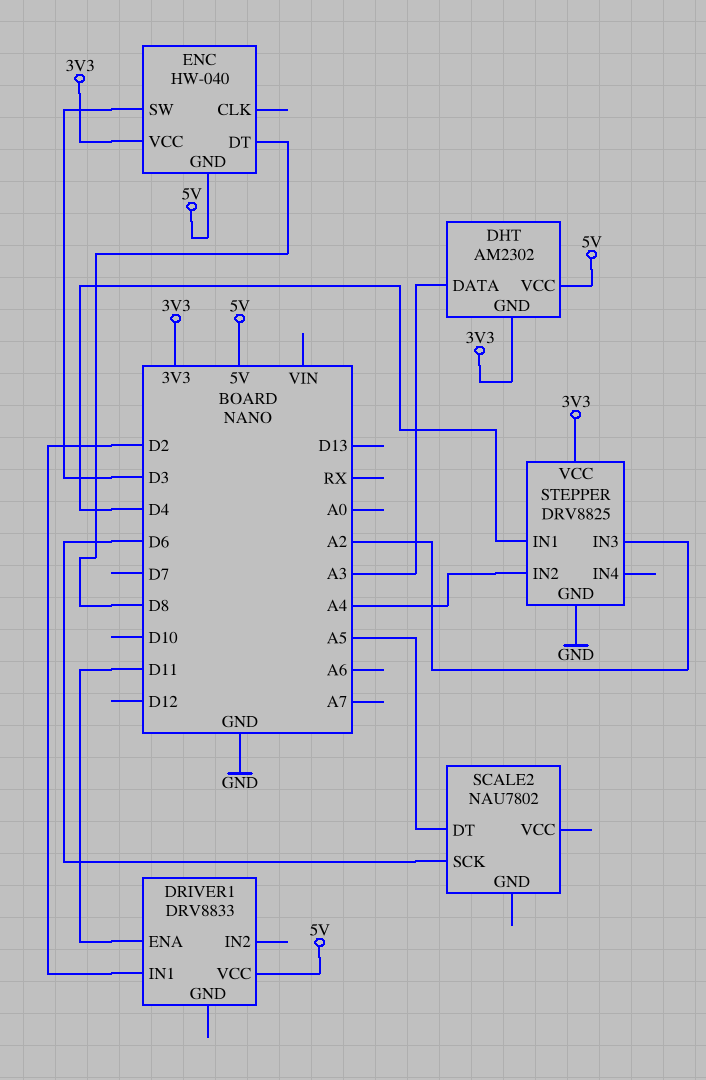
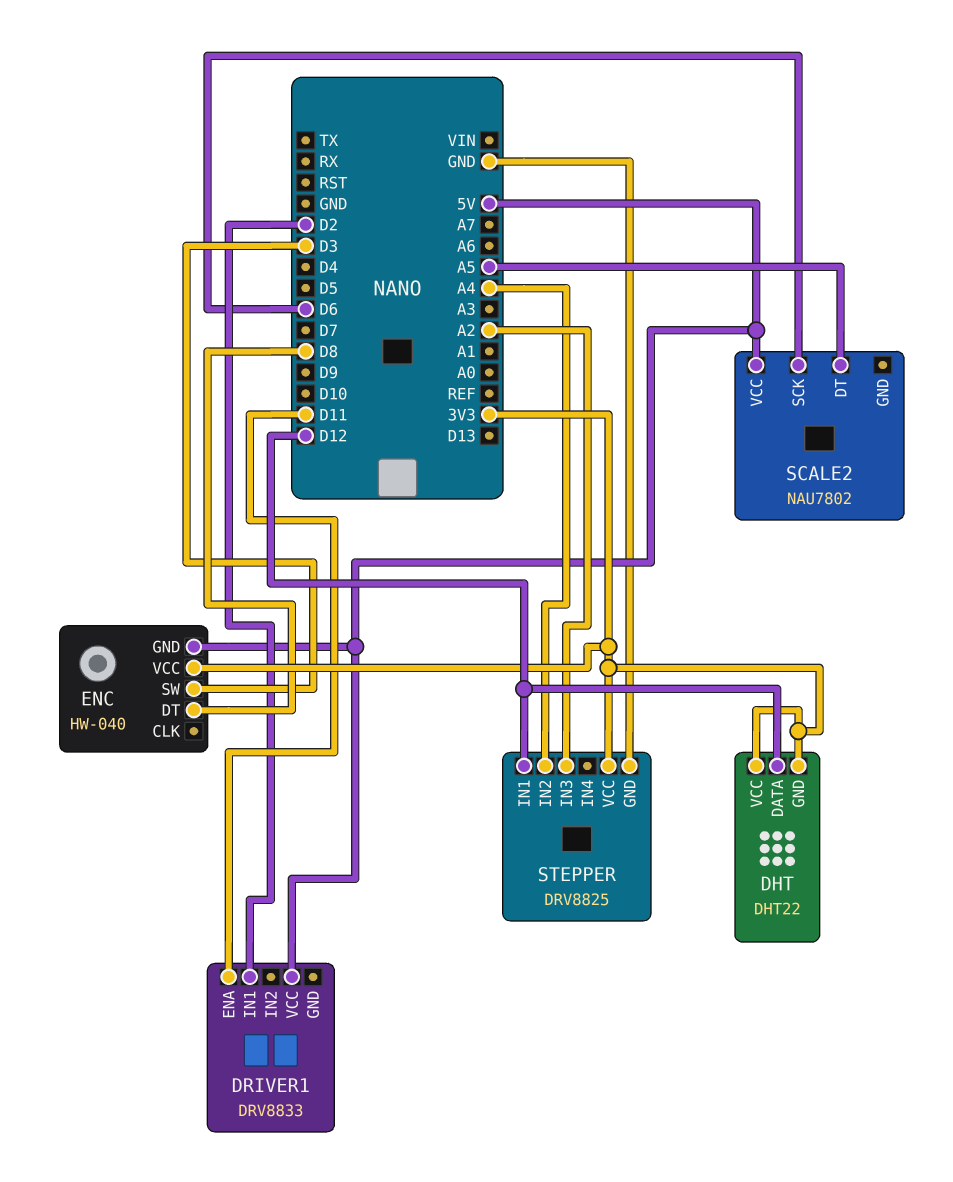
DHT: AM2302 -> DHT22
DHT pin DATA: A3 -> D12
DHT pin VCC: 5V -> 3V3
SCALE2 pin VCC: none -> 5V
STEPPER pin IN1: D4 -> D12

